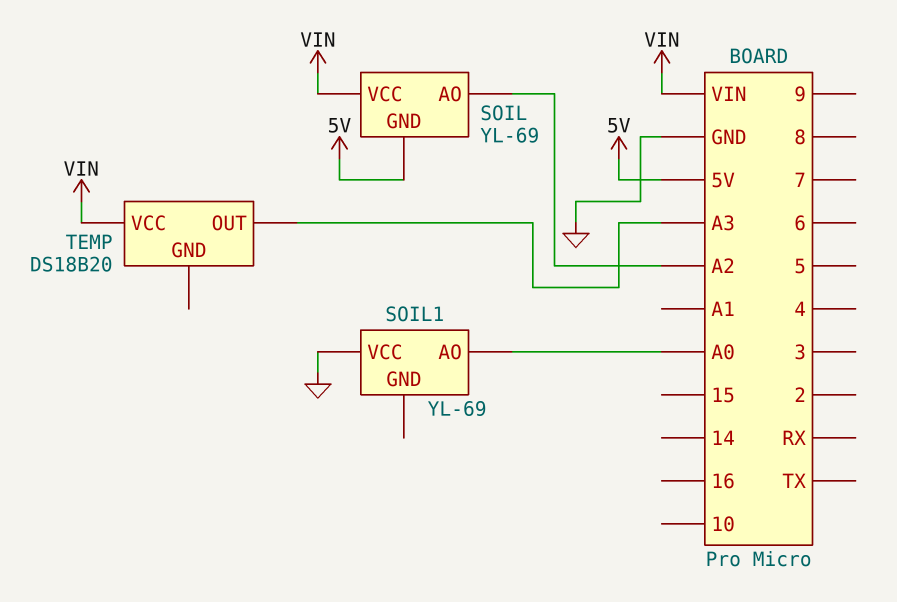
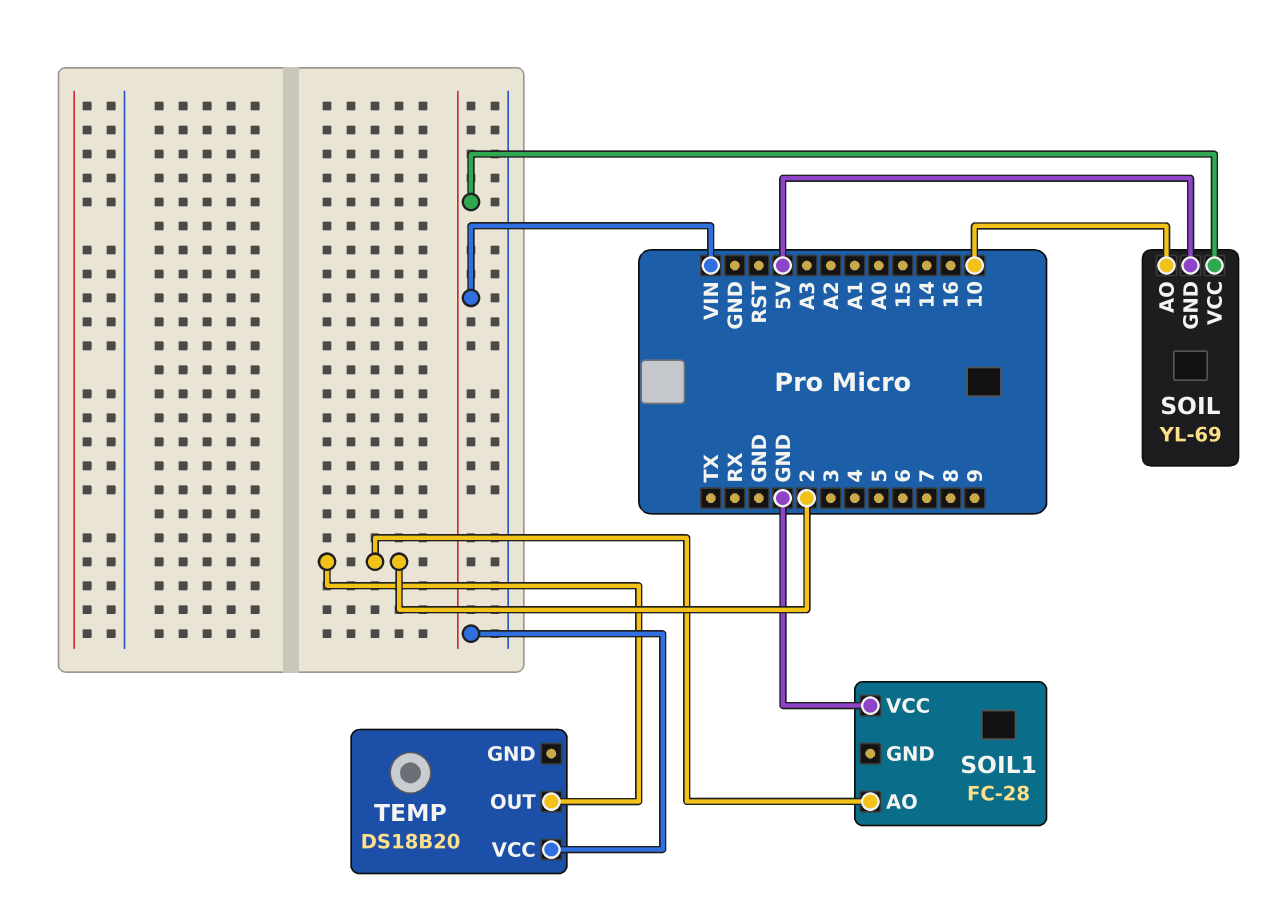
SOIL pin AO: A2 -> 10
SOIL1: YL-69 -> FC-28
SOIL1 pin AO: A0 -> 2
TEMP pin OUT: A3 -> 2

